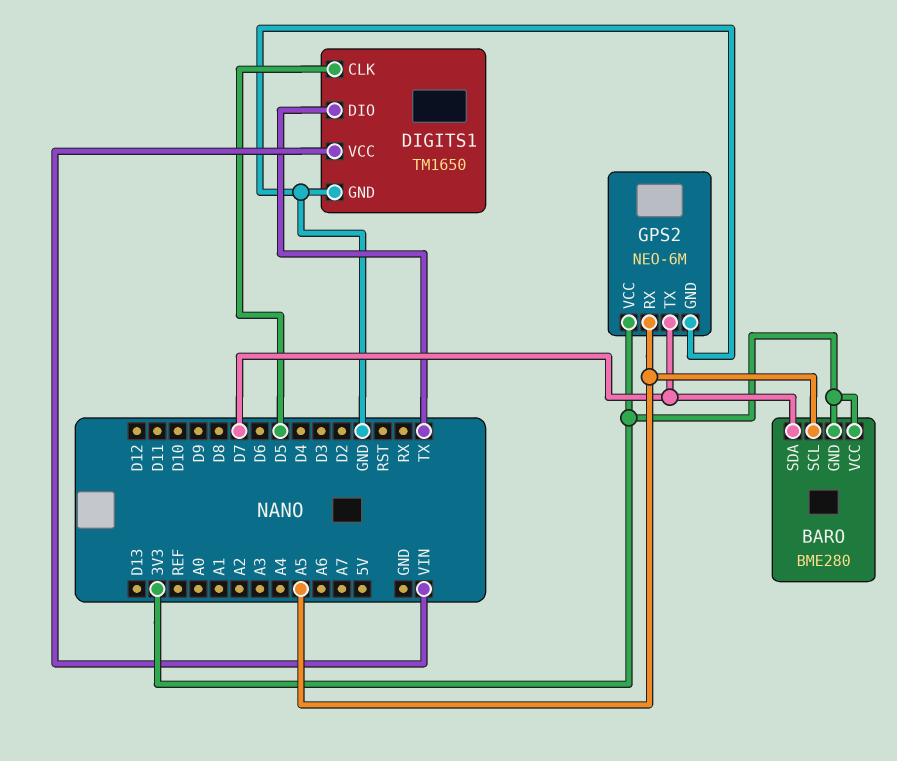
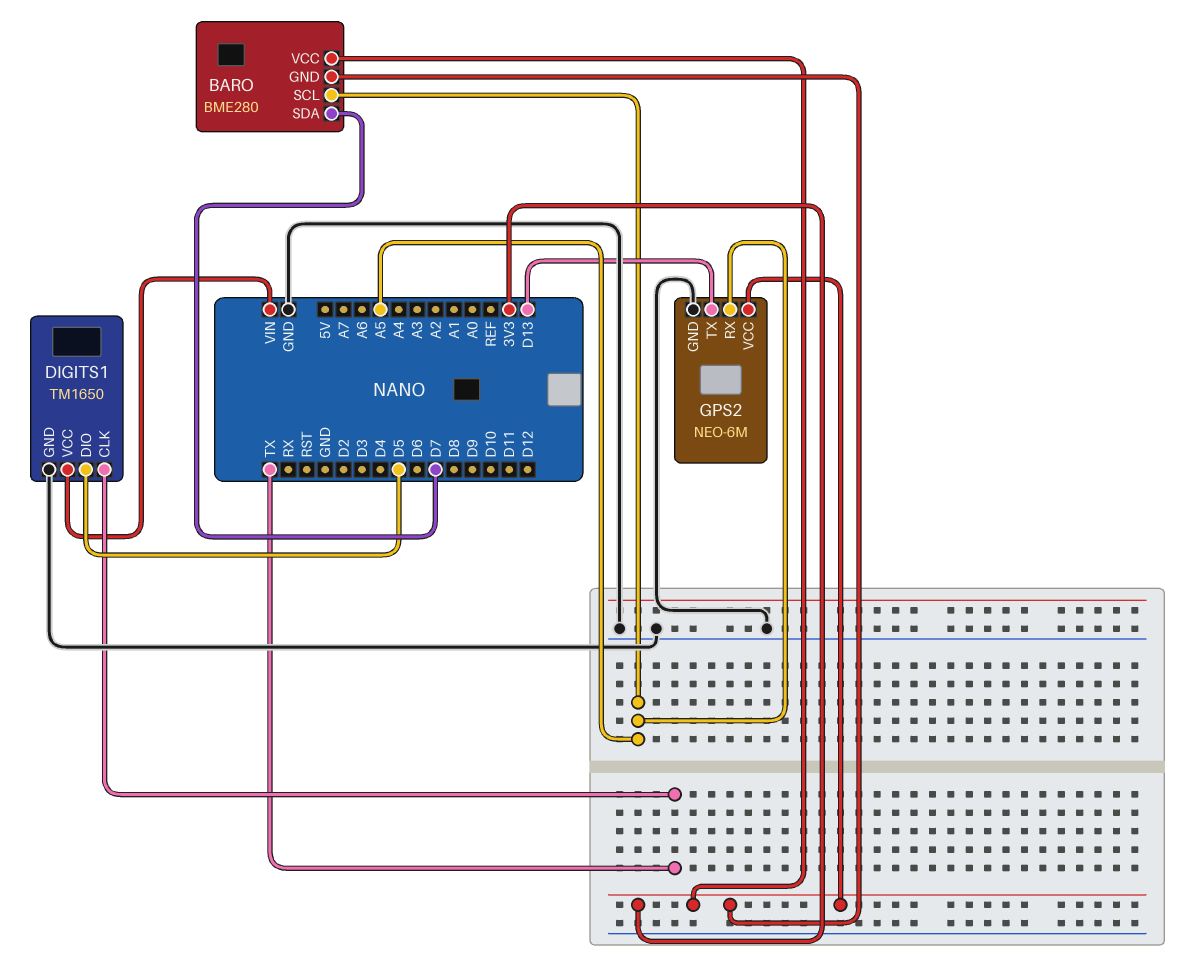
DIGITS1 pin CLK: D5 -> TX
DIGITS1 pin DIO: TX -> D5
GPS2 pin TX: D7 -> D13

